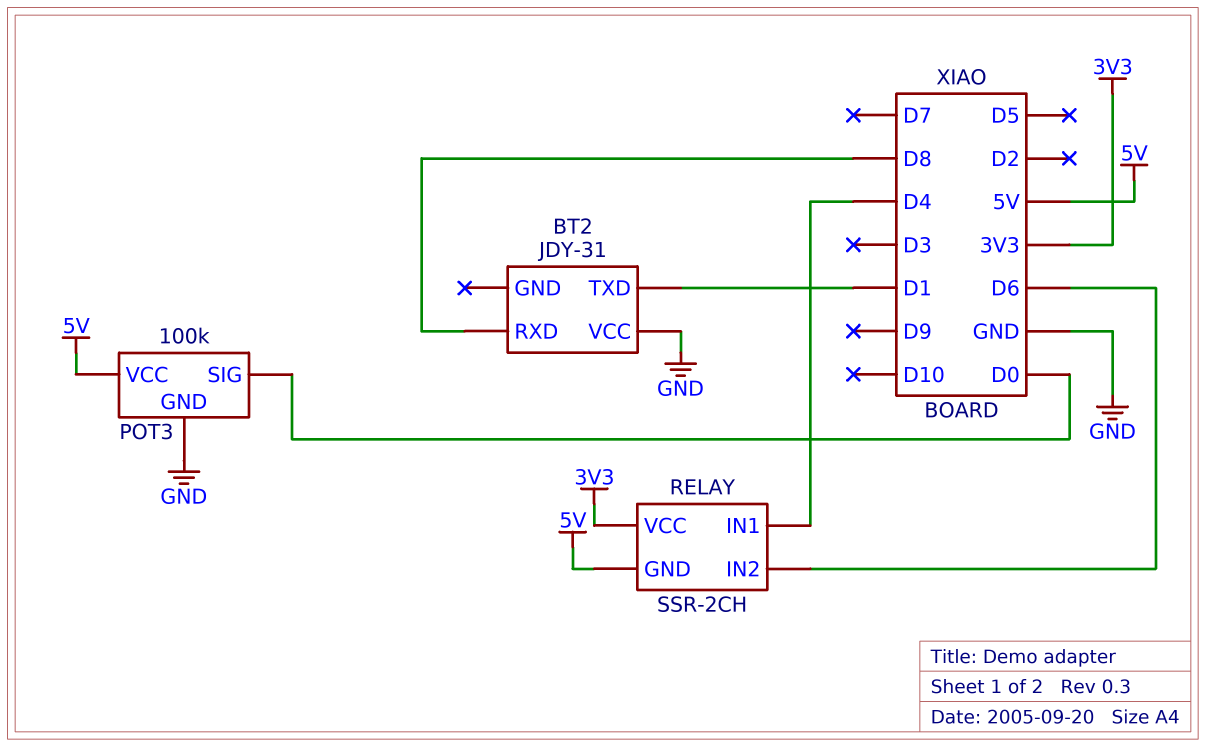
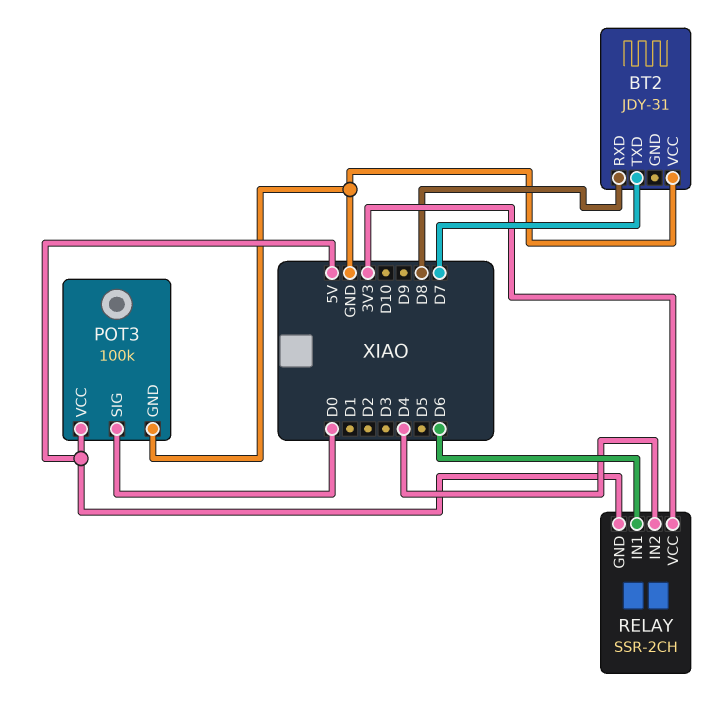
BT2 pin TXD: D1 -> D7
RELAY pin IN1: D4 -> D6
RELAY pin IN2: D6 -> D4

